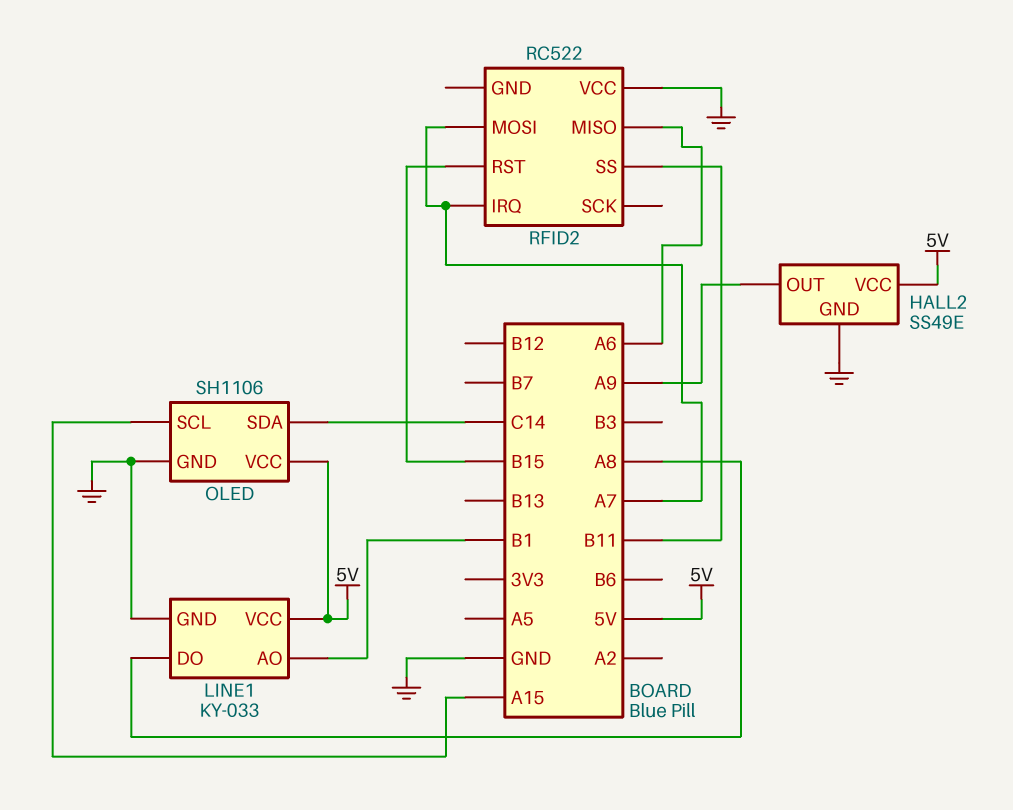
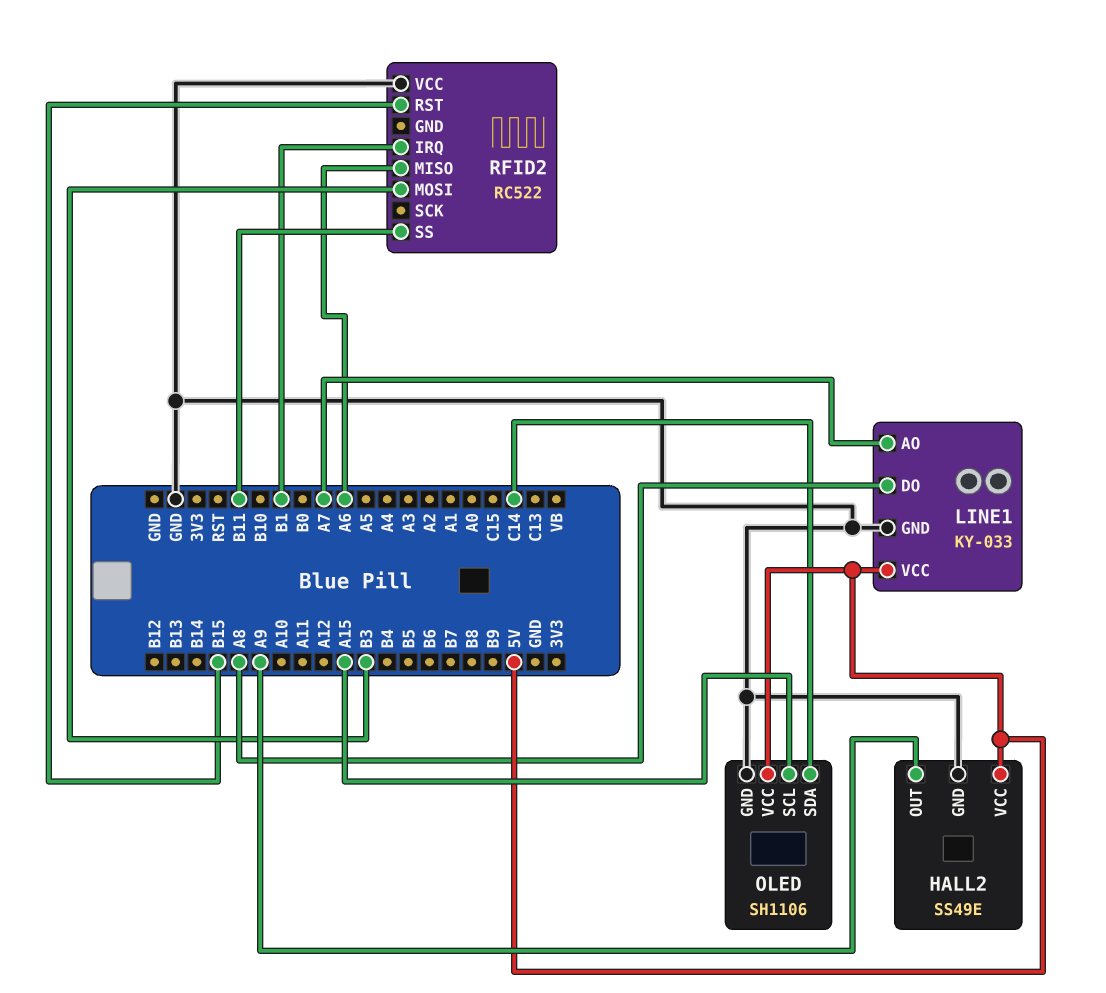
LINE1 pin AO: B1 -> A7
RFID2 pin IRQ: A7 -> B1
RFID2 pin MOSI: A7 -> B3

